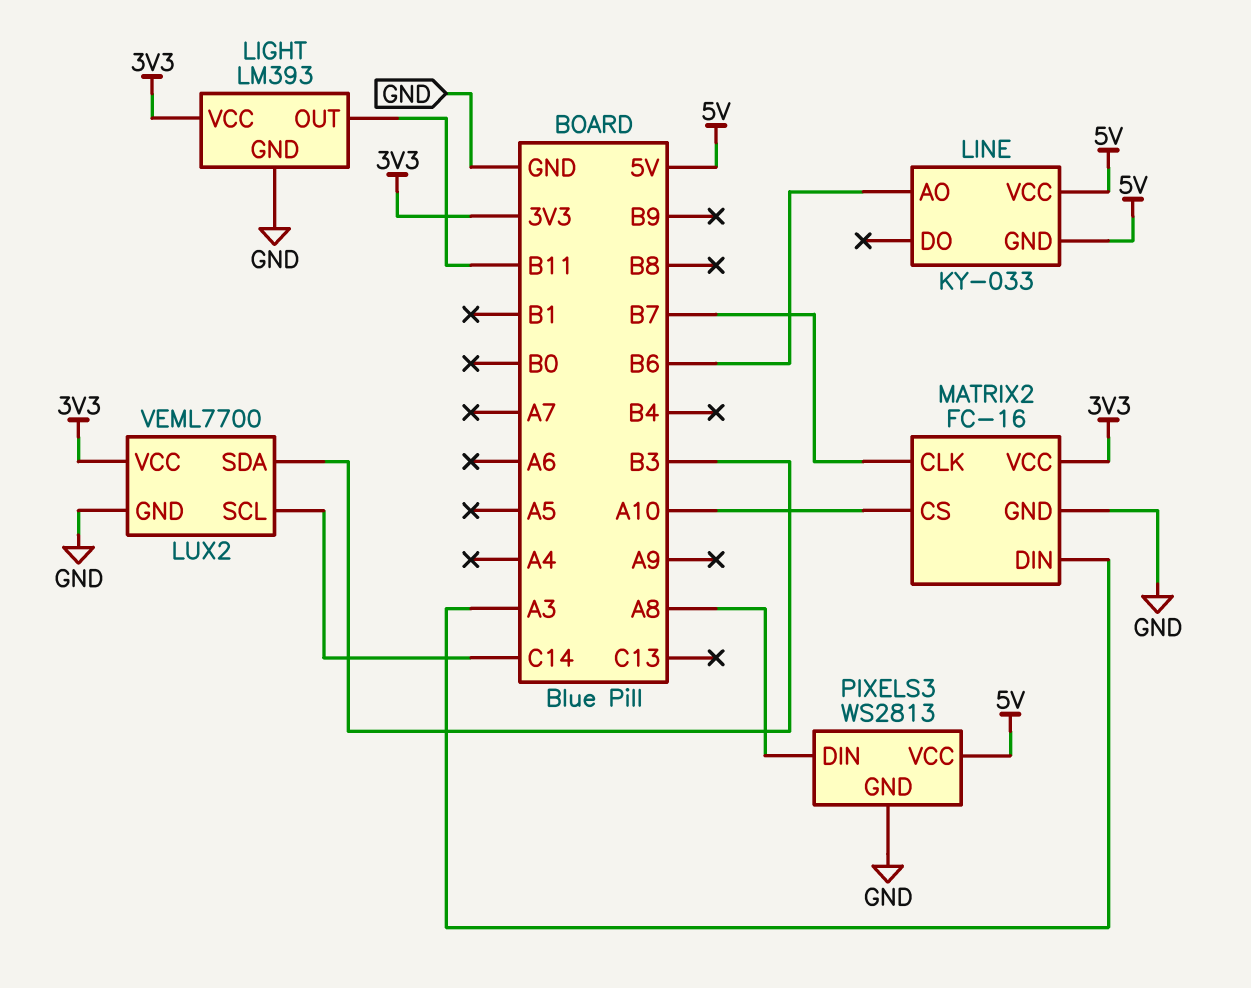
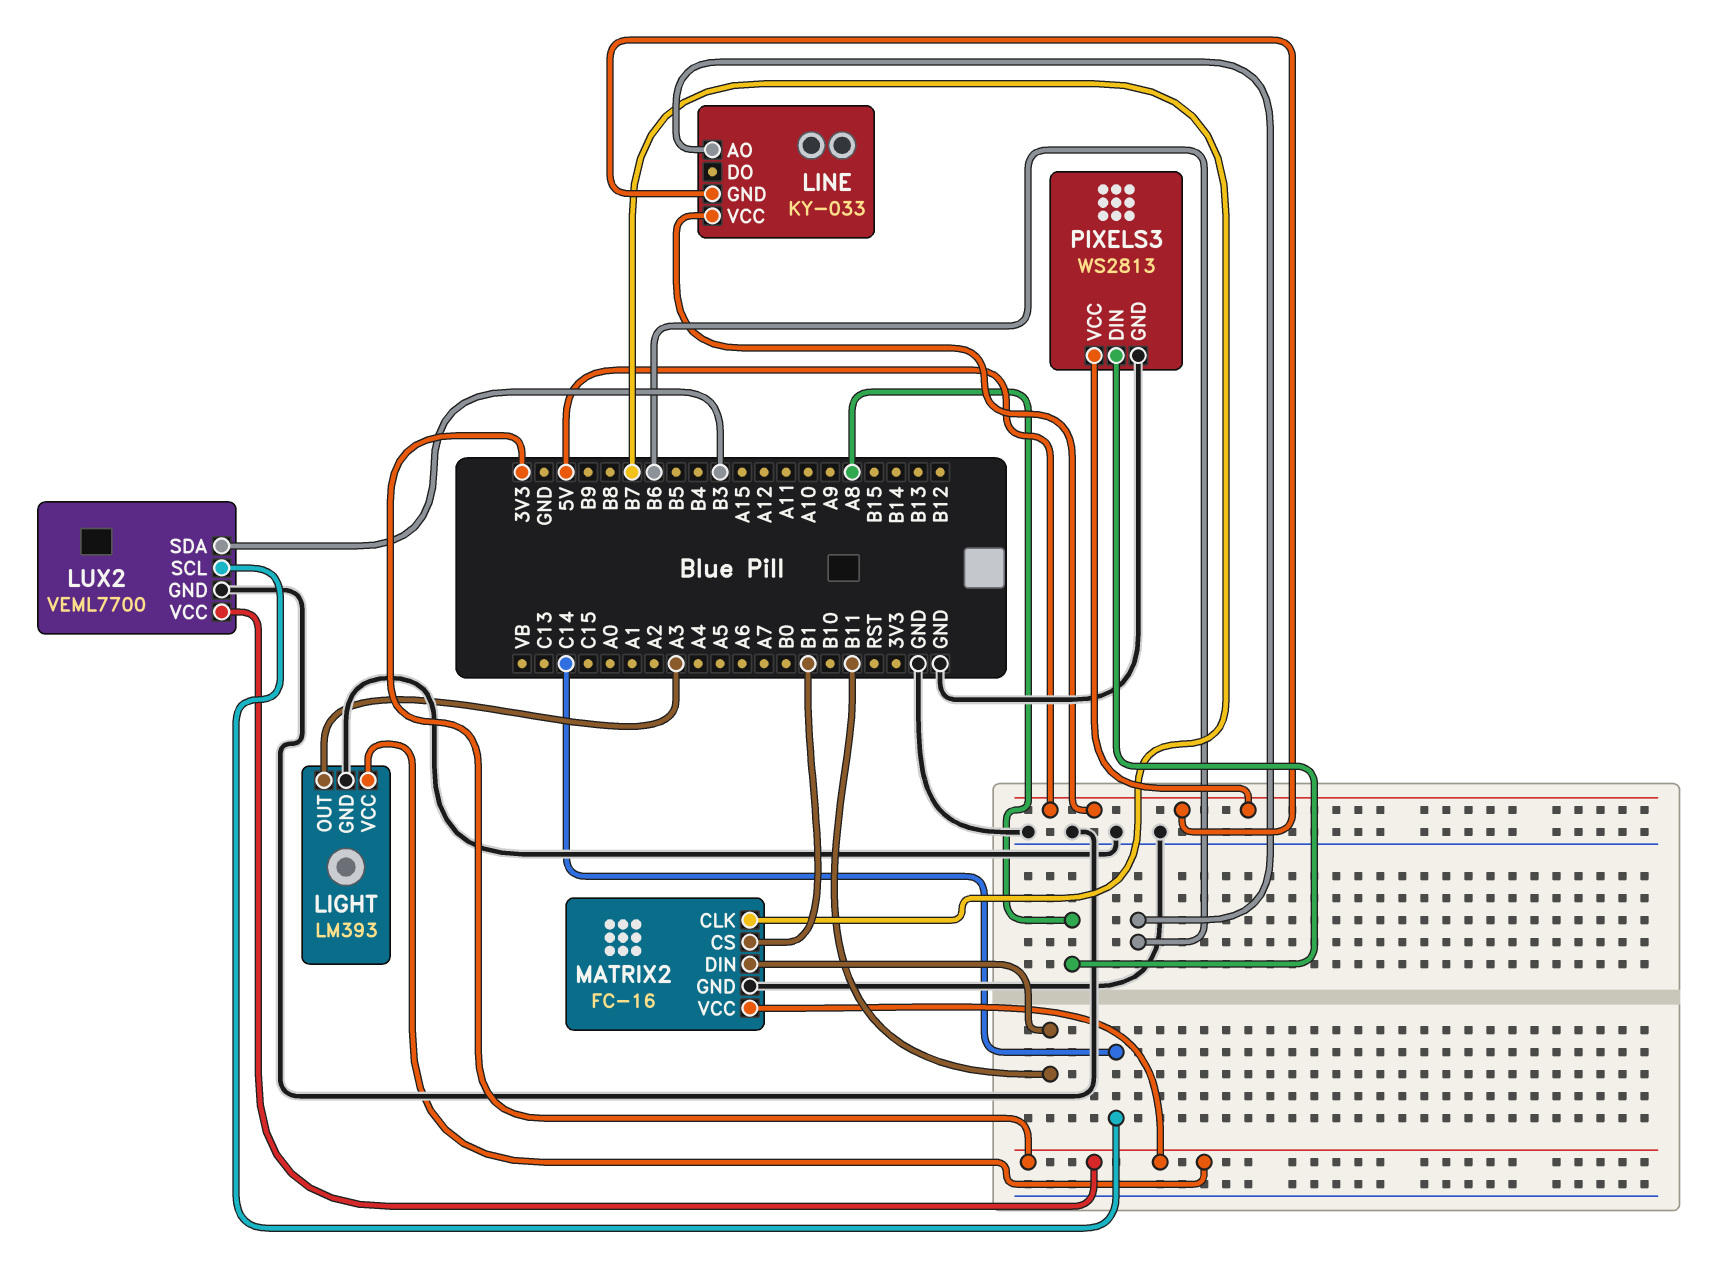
LIGHT pin OUT: B11 -> A3
MATRIX2 pin CS: A10 -> B1
MATRIX2 pin DIN: A3 -> B11

